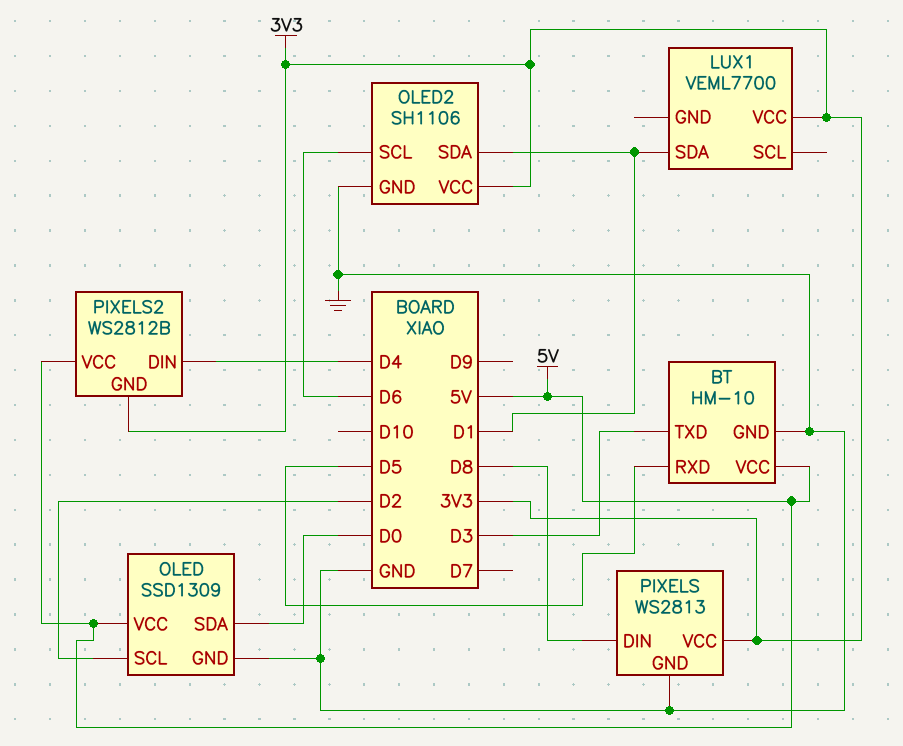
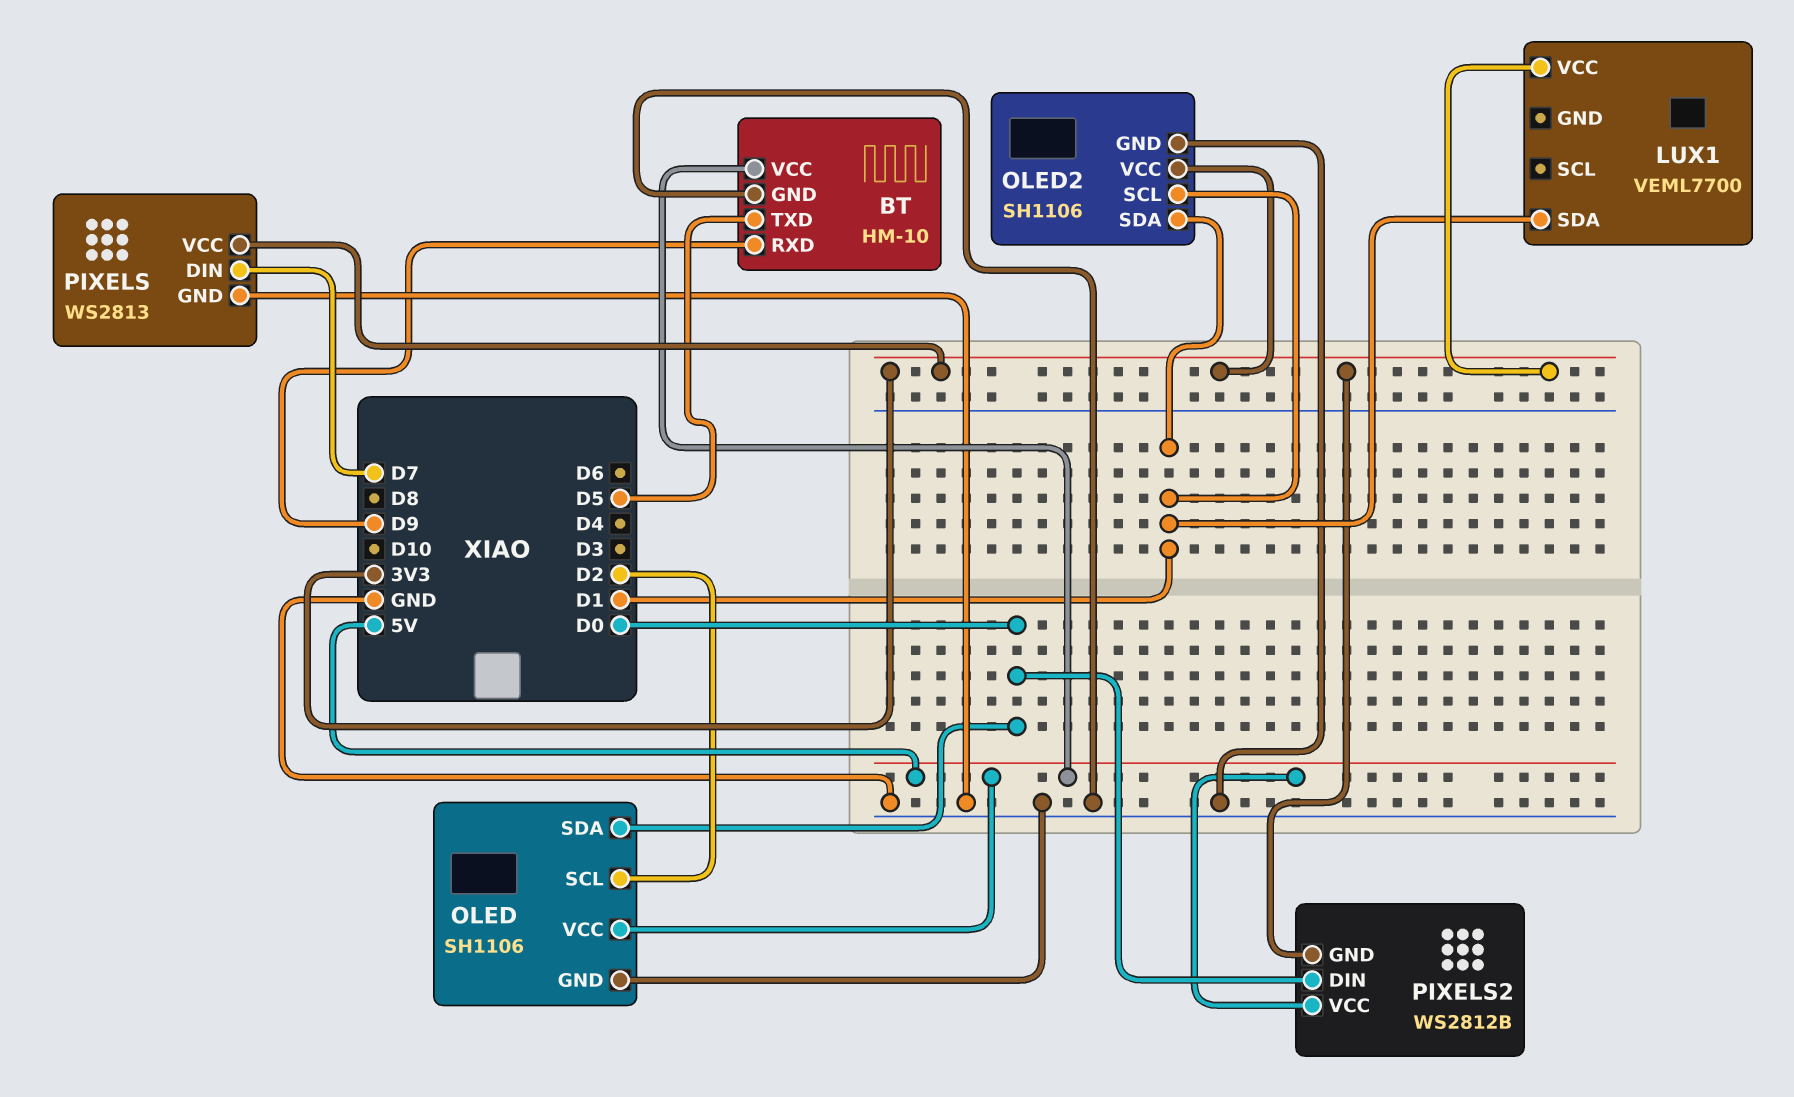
BT pin RXD: D5 -> D9
BT pin TXD: D3 -> D5
OLED: SSD1309 -> SH1106
OLED2 pin SCL: D6 -> D1
PIXELS pin DIN: D8 -> D7
PIXELS2 pin DIN: D4 -> D0

